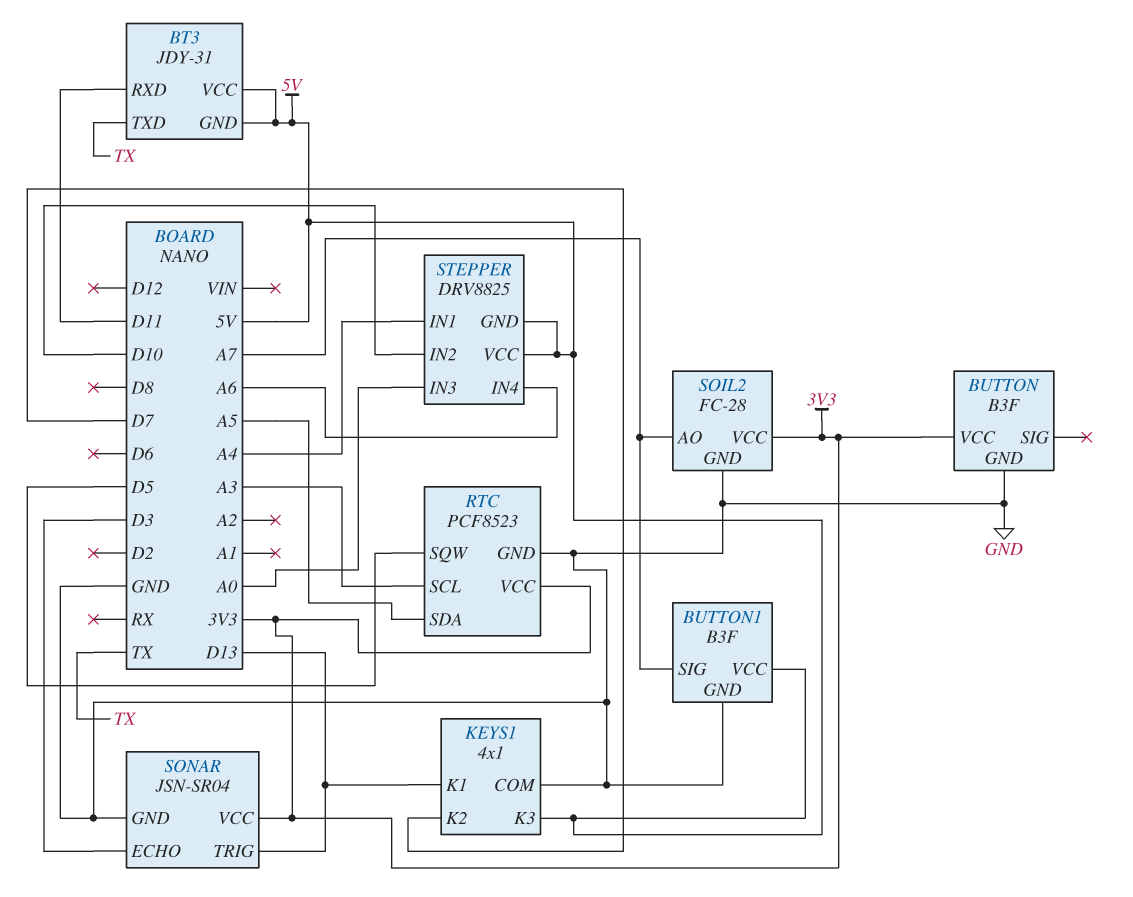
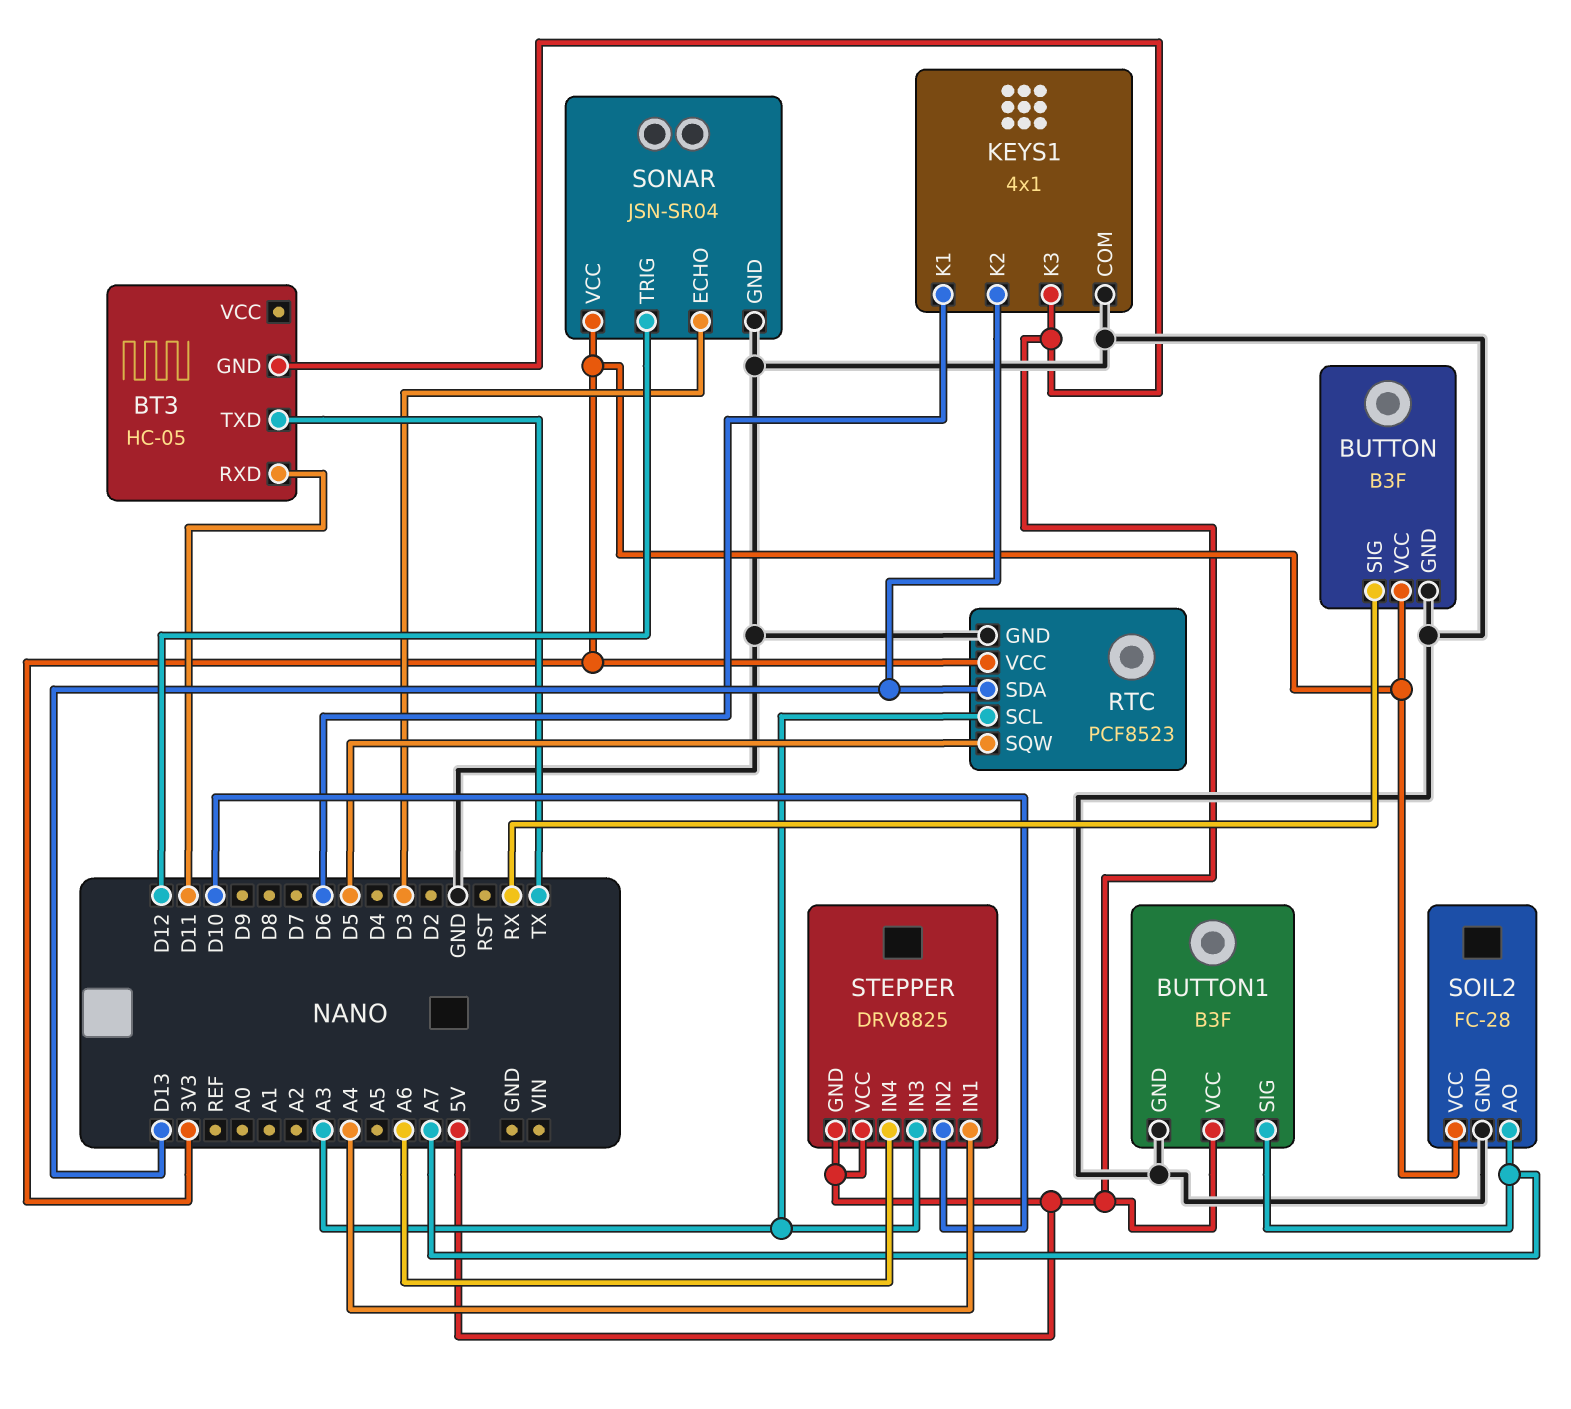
BT3: JDY-31 -> HC-05
BT3 pin VCC: 5V -> none
BUTTON pin SIG: none -> RX
KEYS1 pin K1: D13 -> D6
KEYS1 pin K2: D7 -> D13
RTC pin SDA: A5 -> D13
SONAR pin TRIG: D13 -> D12
STEPPER pin IN3: A0 -> A3

